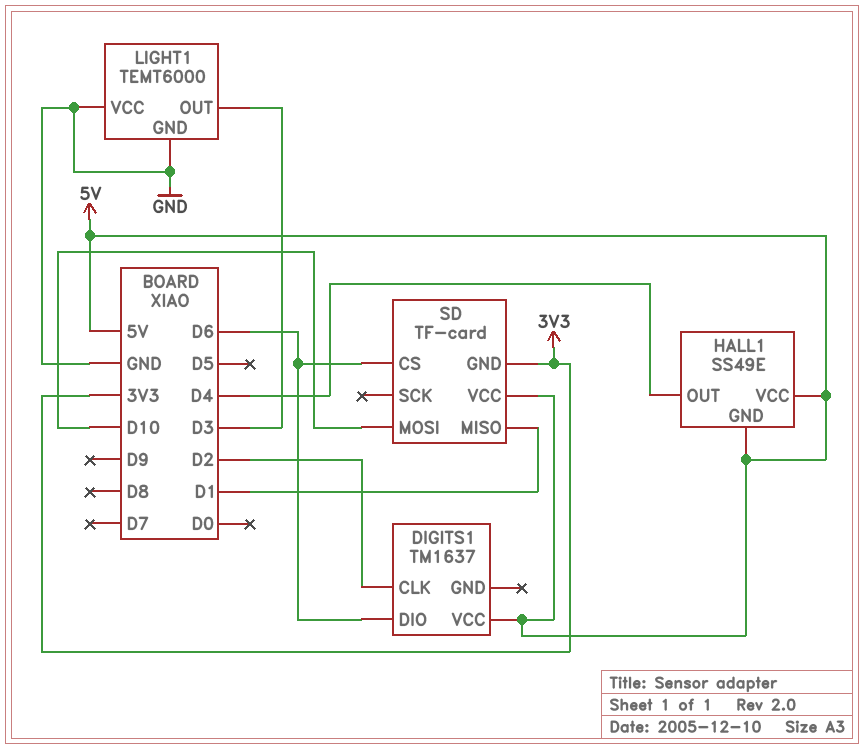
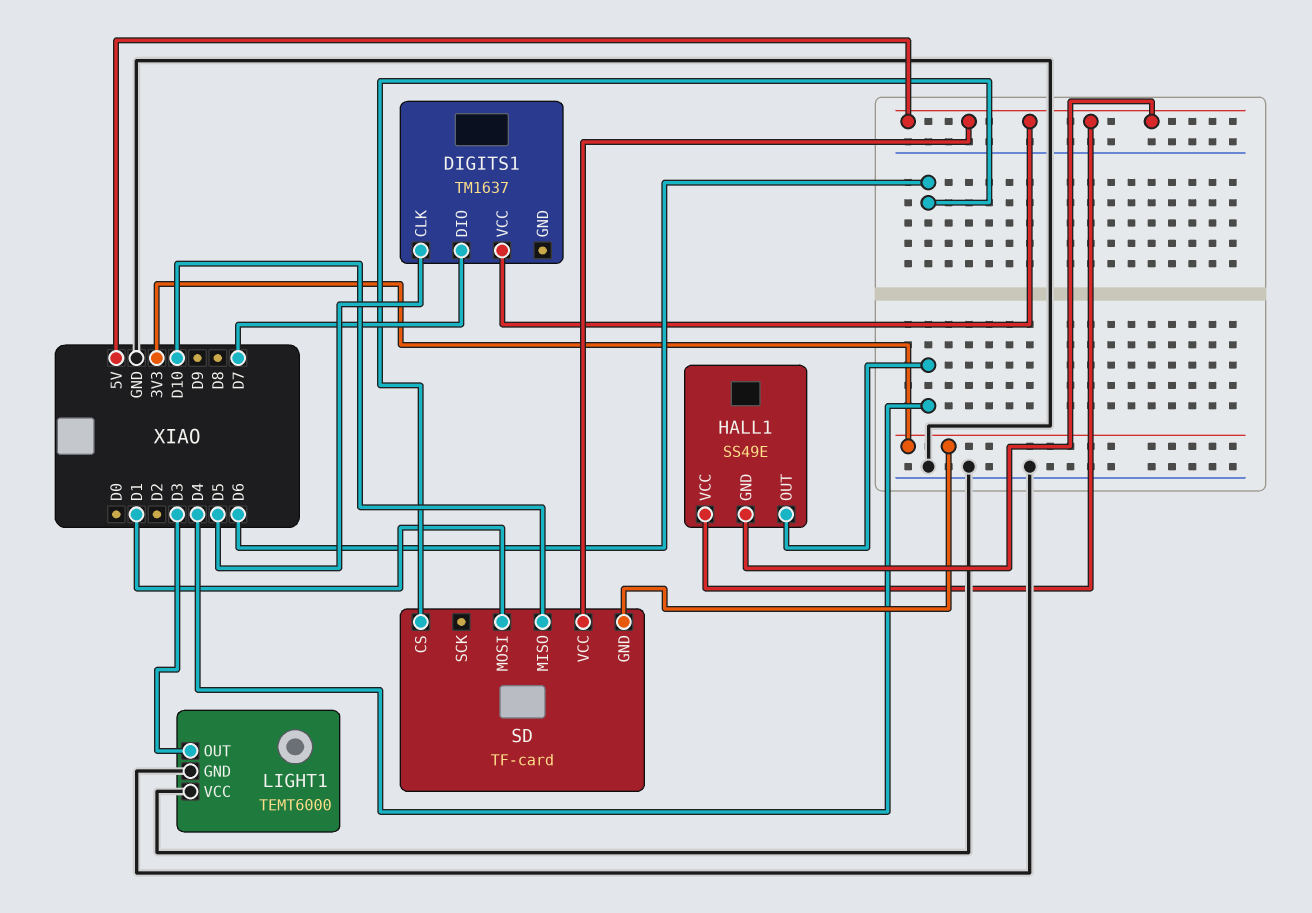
DIGITS1 pin CLK: D2 -> D5
DIGITS1 pin DIO: D6 -> D7
SD pin MISO: D1 -> D10
SD pin MOSI: D10 -> D1

